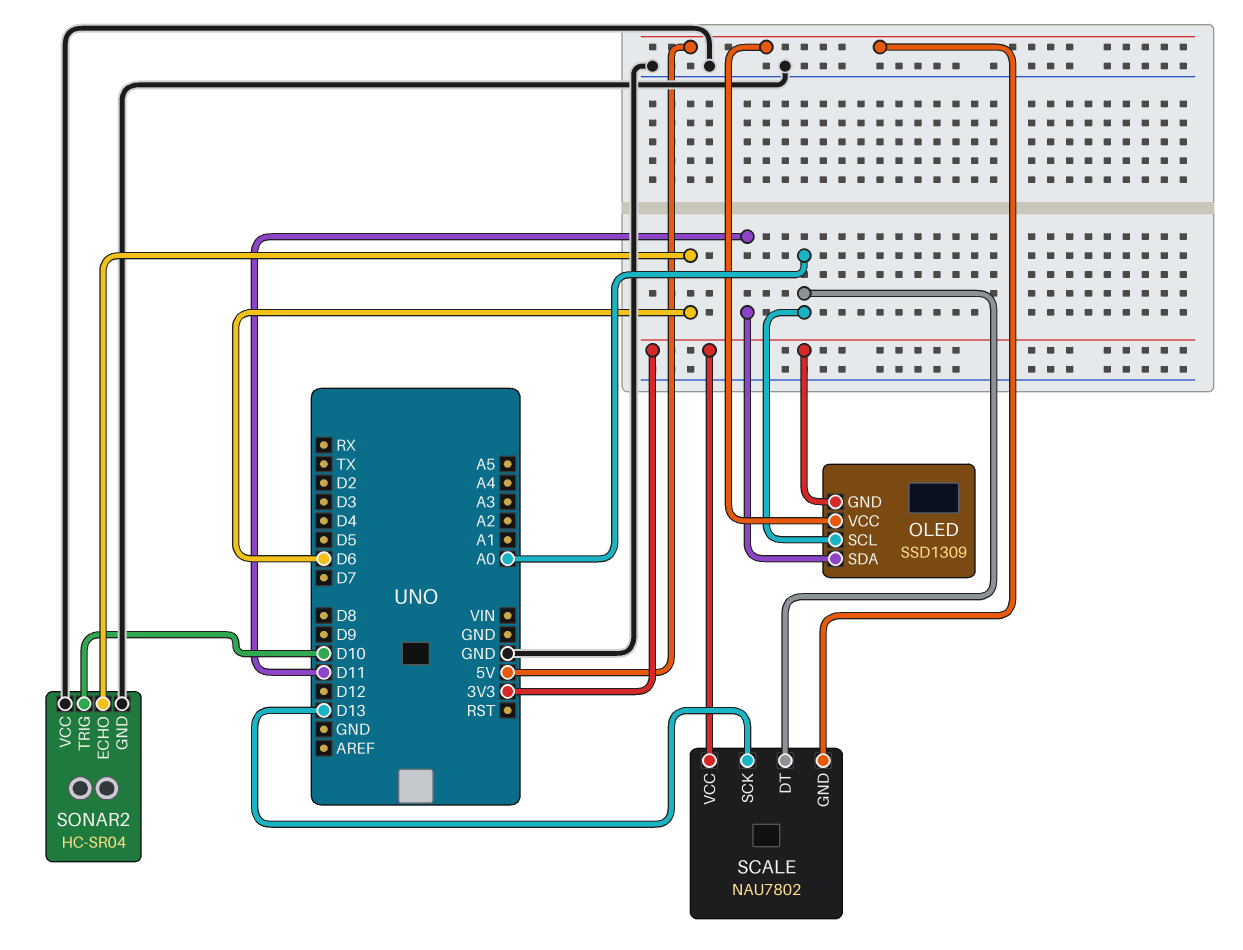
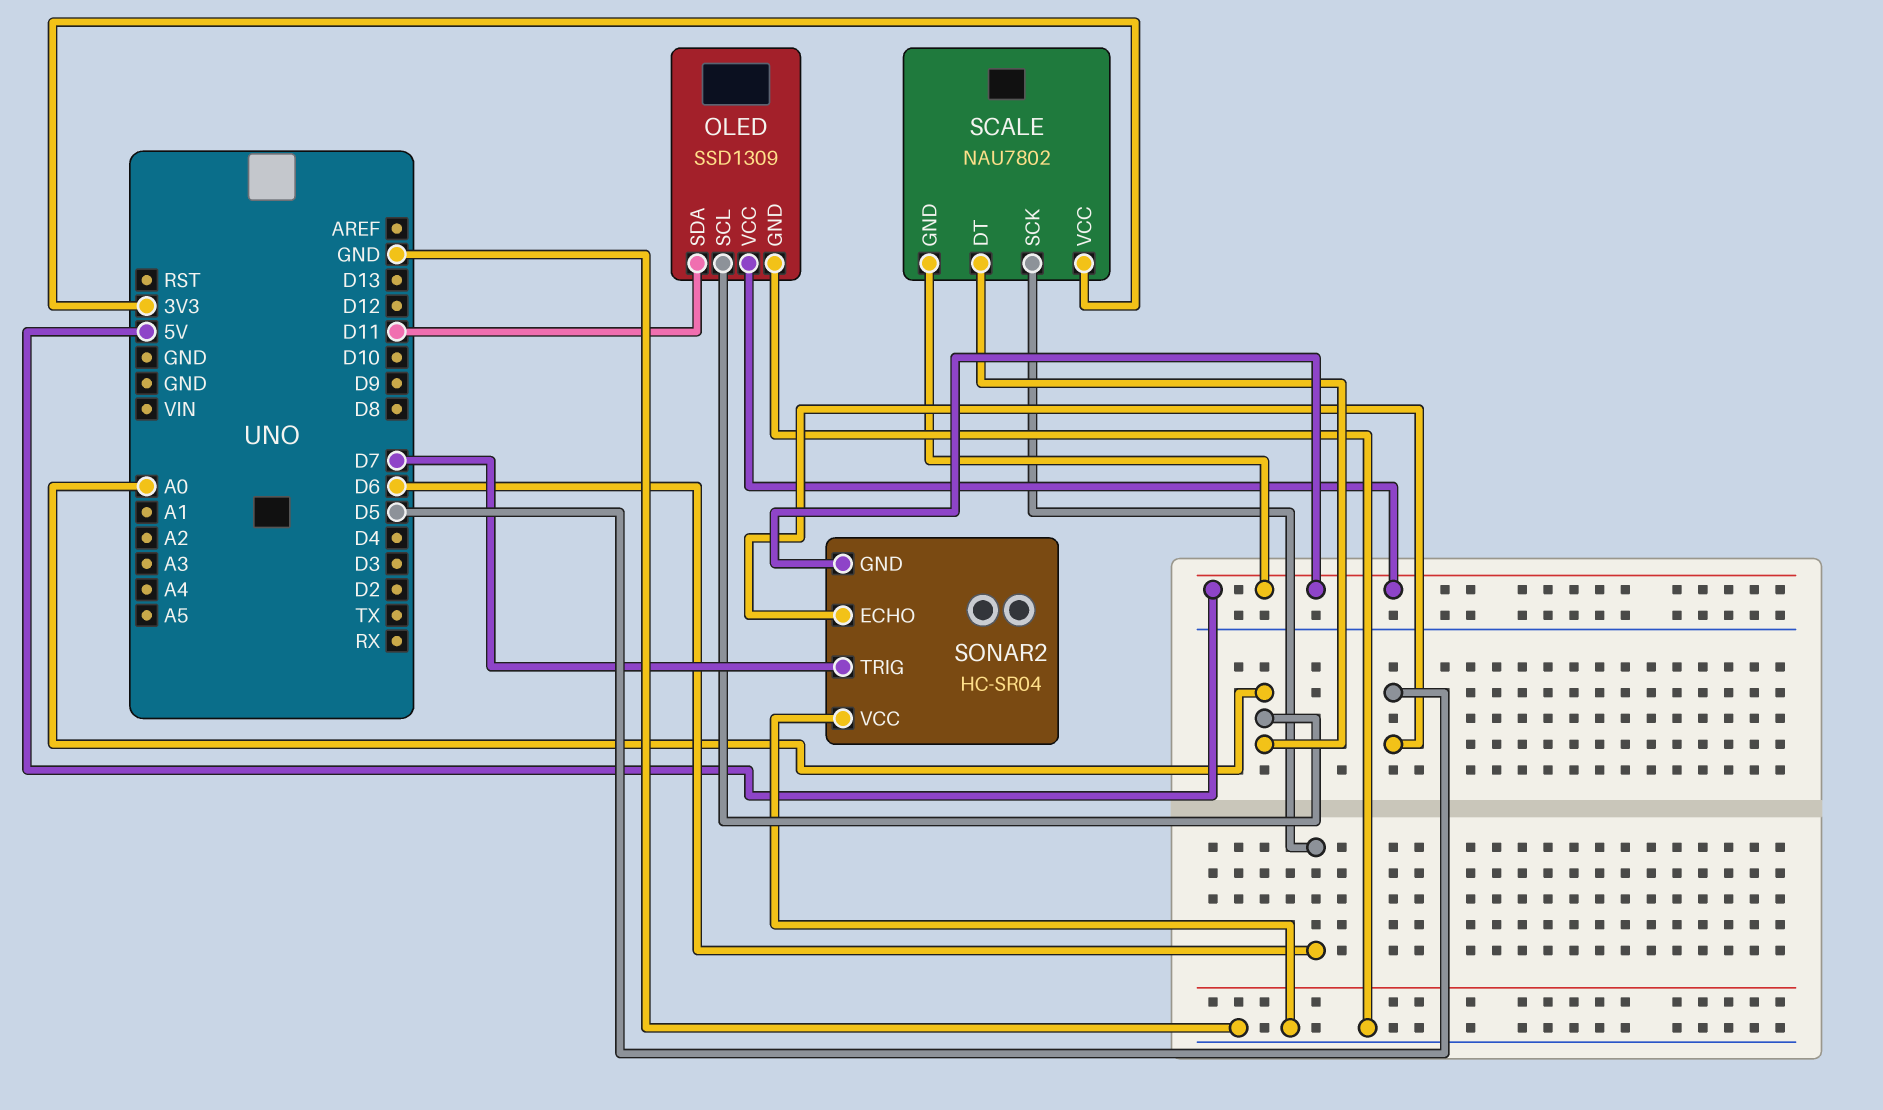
OLED pin GND: 3V3 -> GND
SCALE pin SCK: D13 -> D6
SONAR2 pin ECHO: D6 -> D5
SONAR2 pin GND: GND -> 5V
SONAR2 pin TRIG: D10 -> D7

